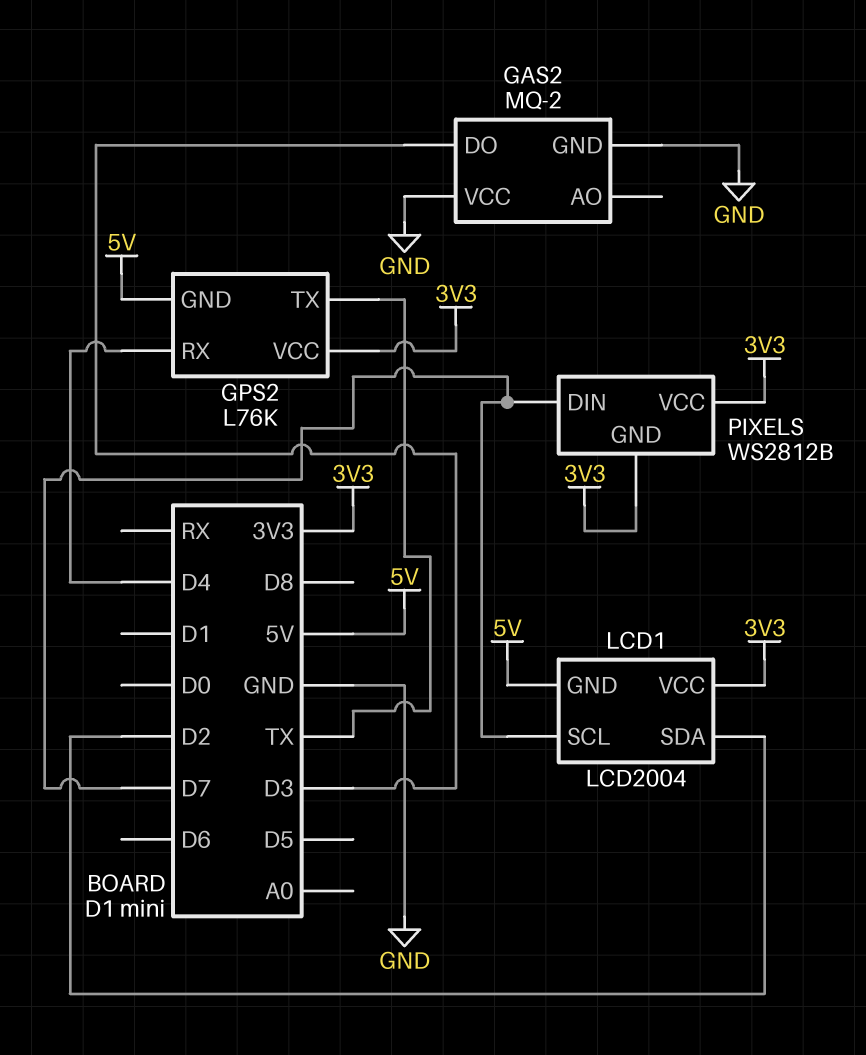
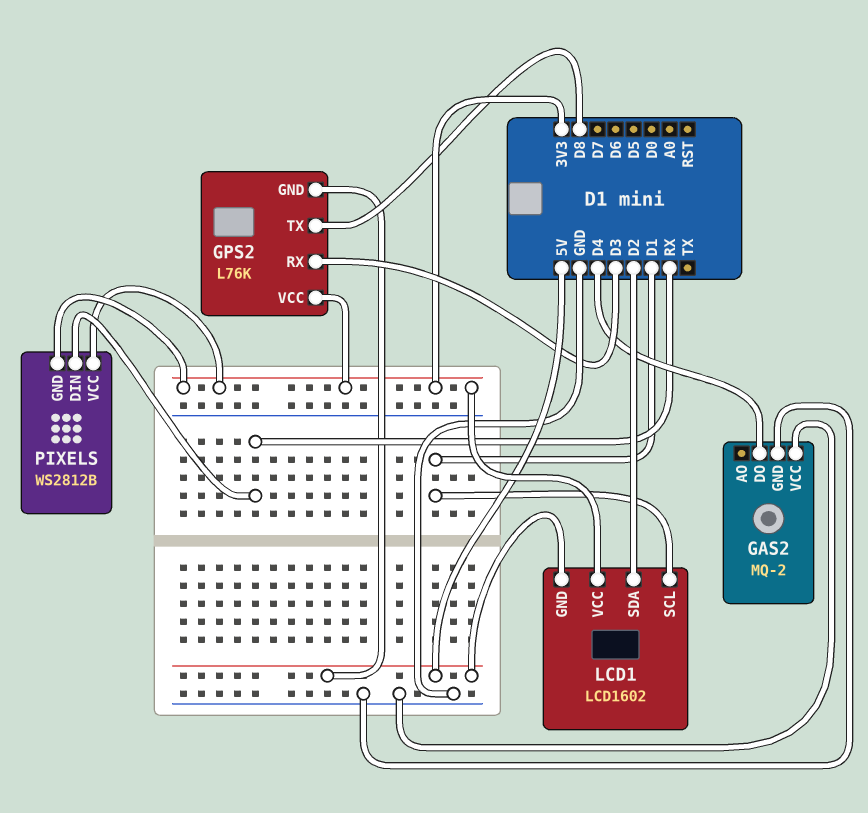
GAS2 pin DO: D3 -> D4
GPS2 pin RX: D4 -> D3
GPS2 pin TX: TX -> D8
LCD1: LCD2004 -> LCD1602
LCD1 pin SCL: D7 -> D1
PIXELS pin DIN: D7 -> RX

